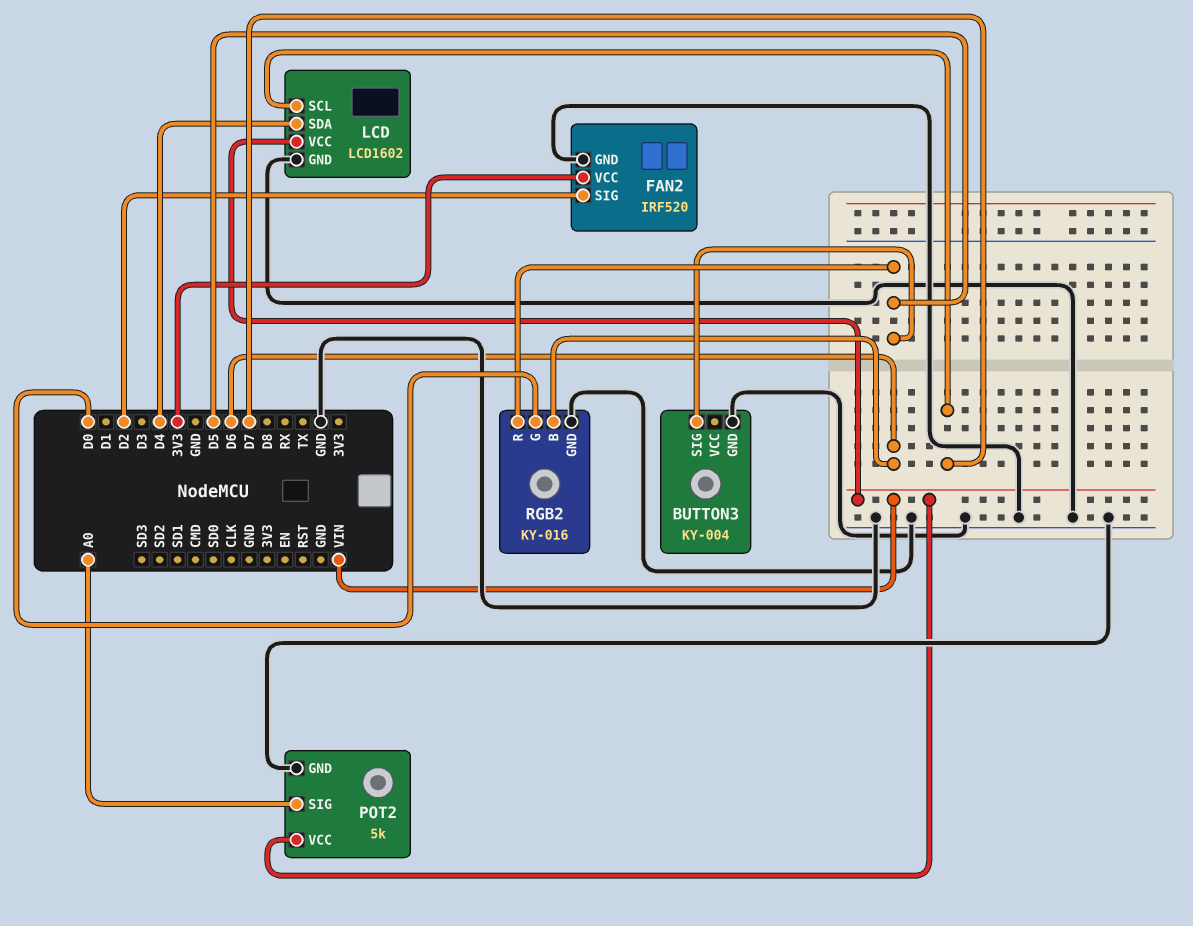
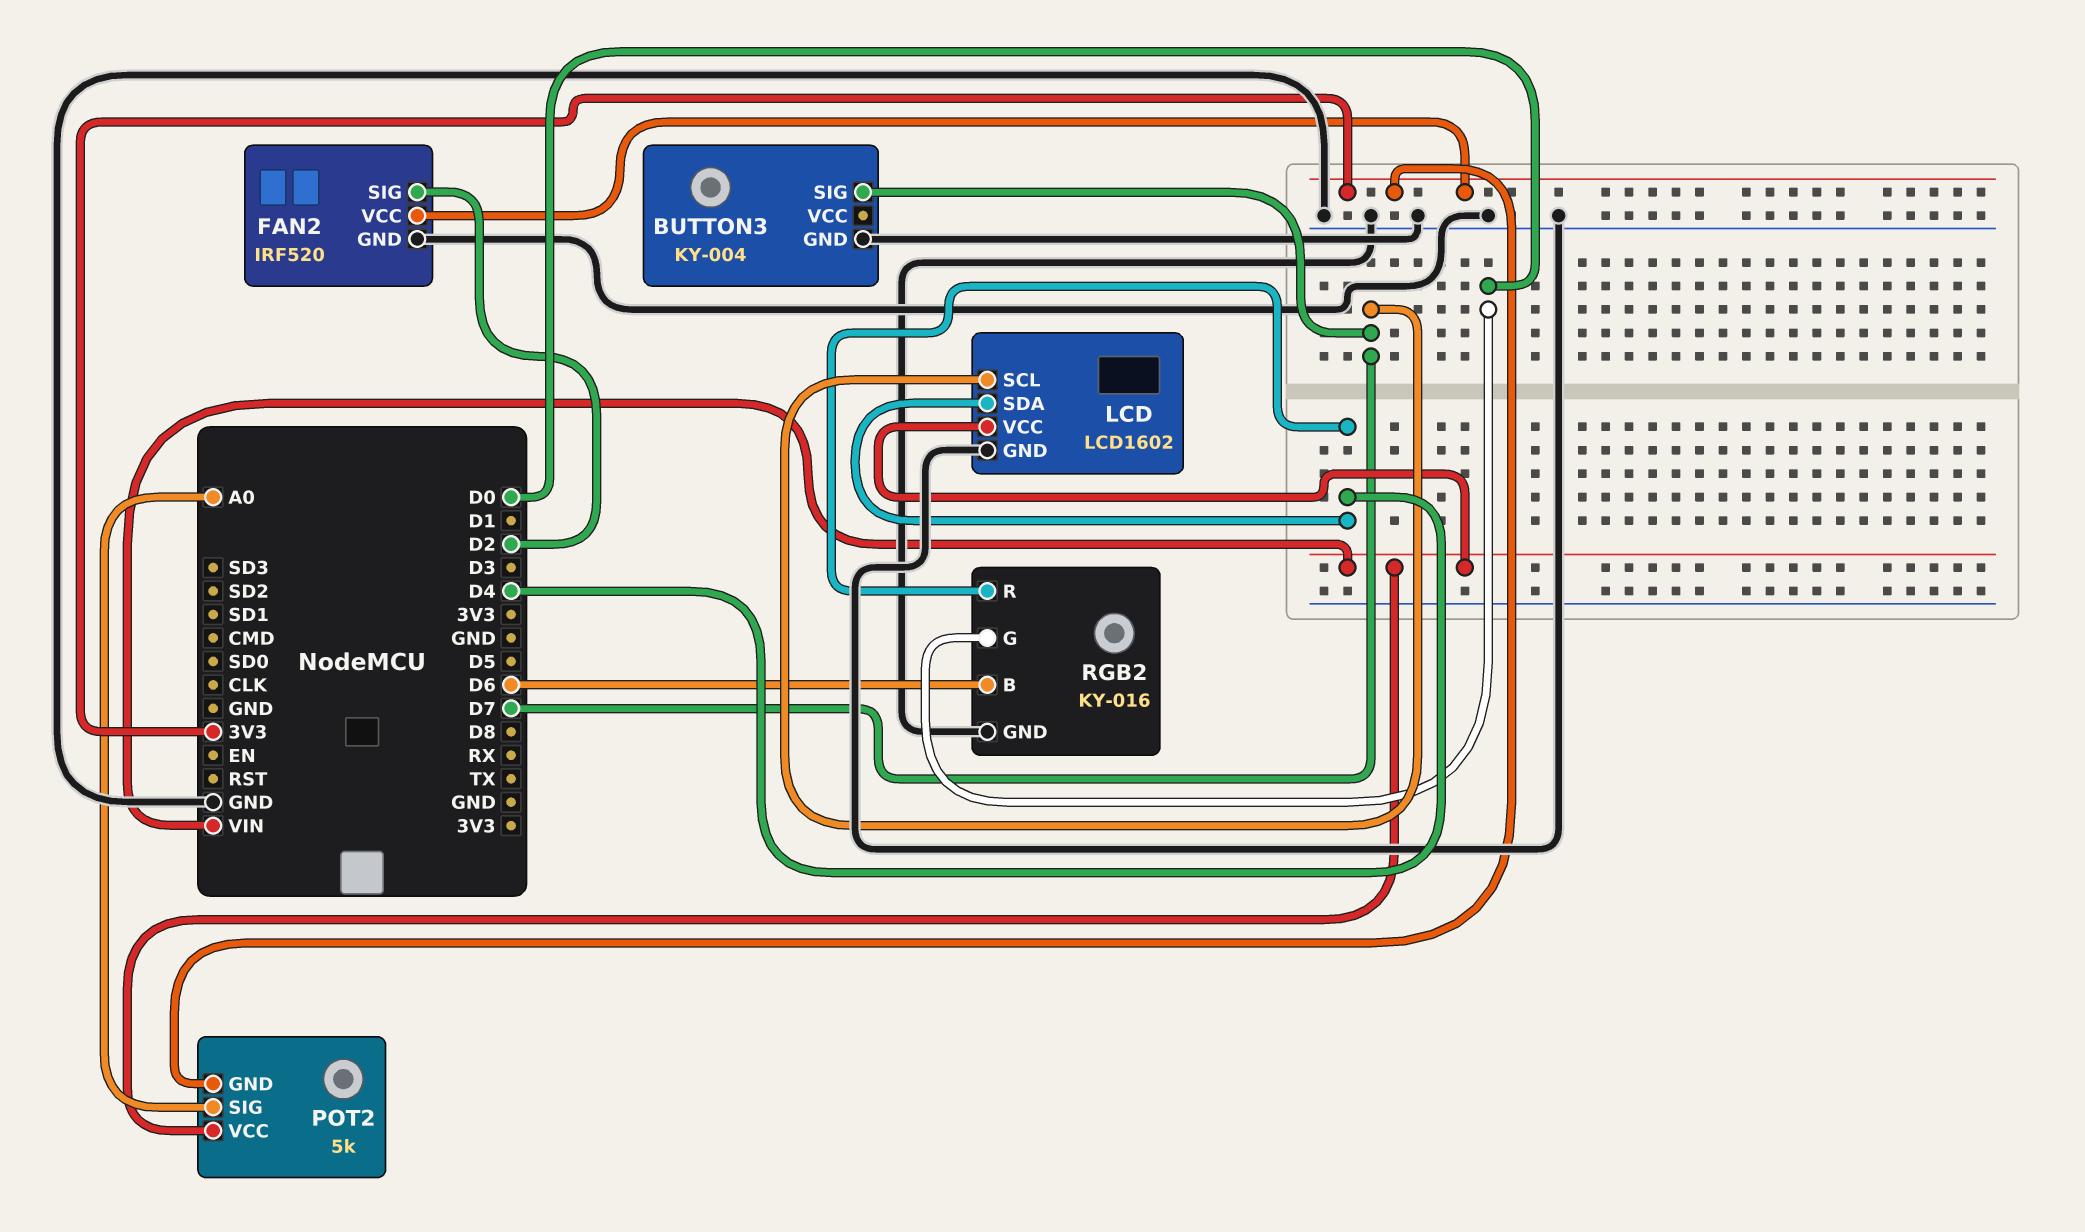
BUTTON3 pin SIG: D5 -> D7
POT2 pin GND: GND -> 3V3
RGB2 pin R: D5 -> D4

